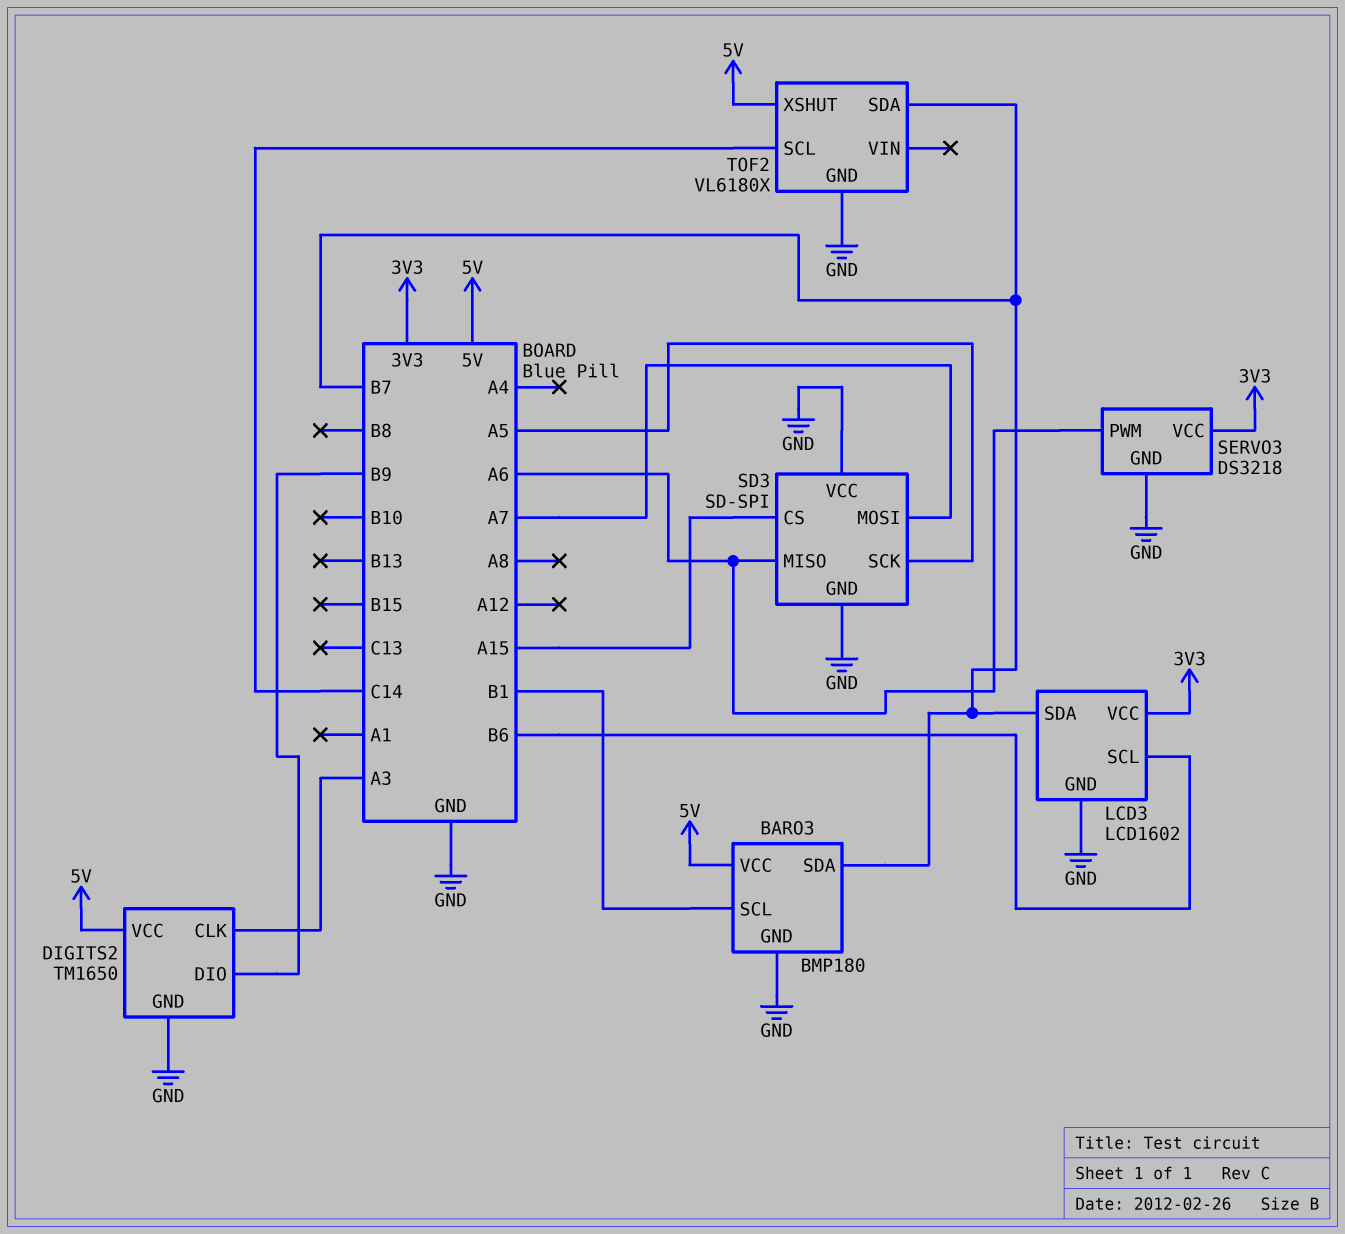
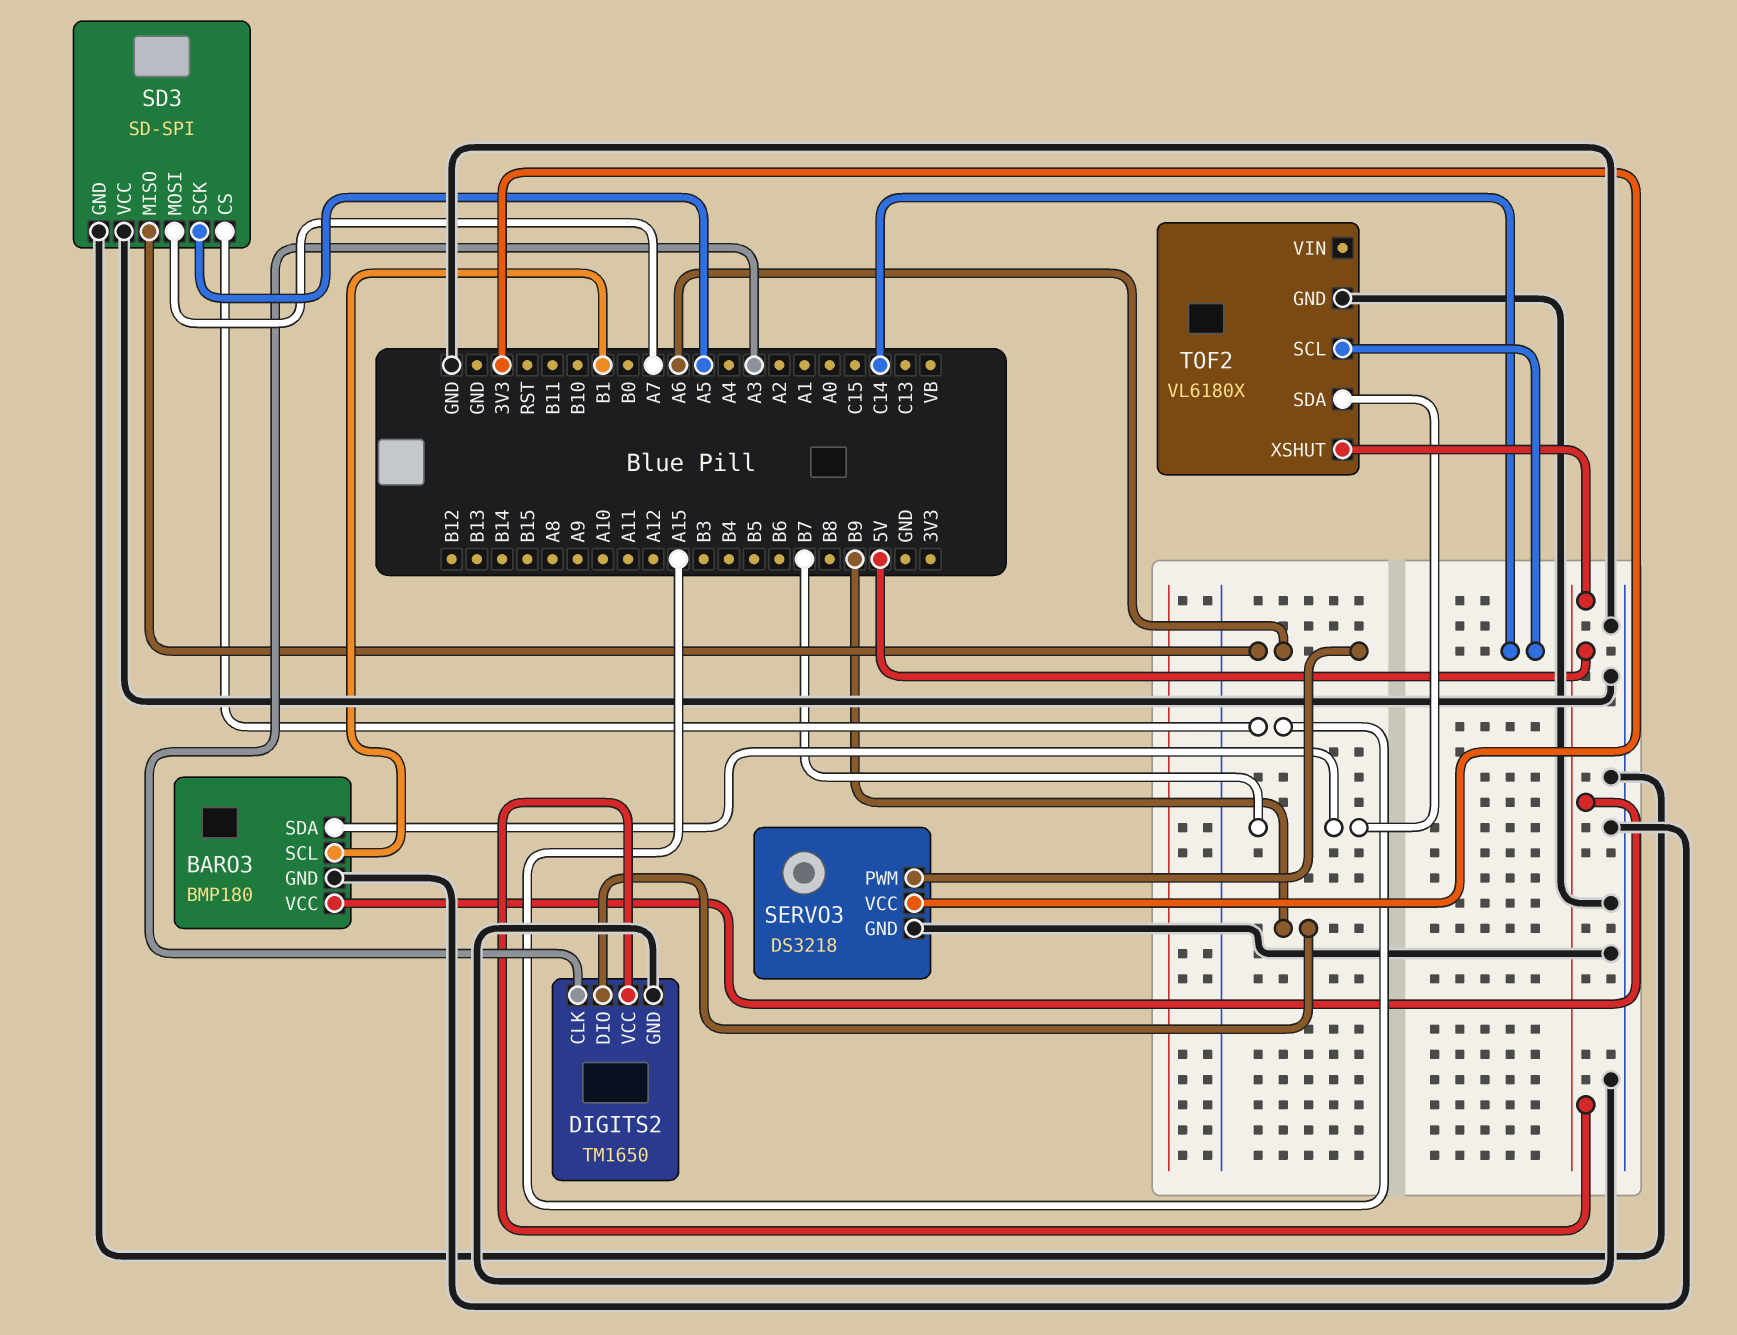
LCD3: LCD1602 -> none
LCD3 pin GND: GND -> none
LCD3 pin SCL: B6 -> none
LCD3 pin SDA: B7 -> none
LCD3 pin VCC: 3V3 -> none

